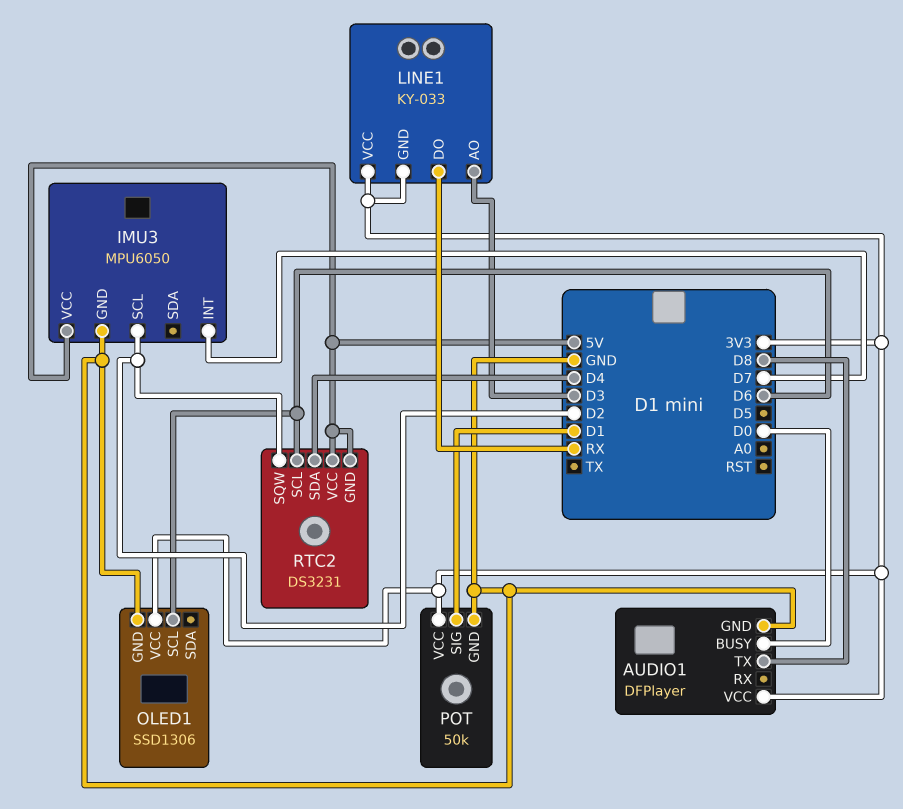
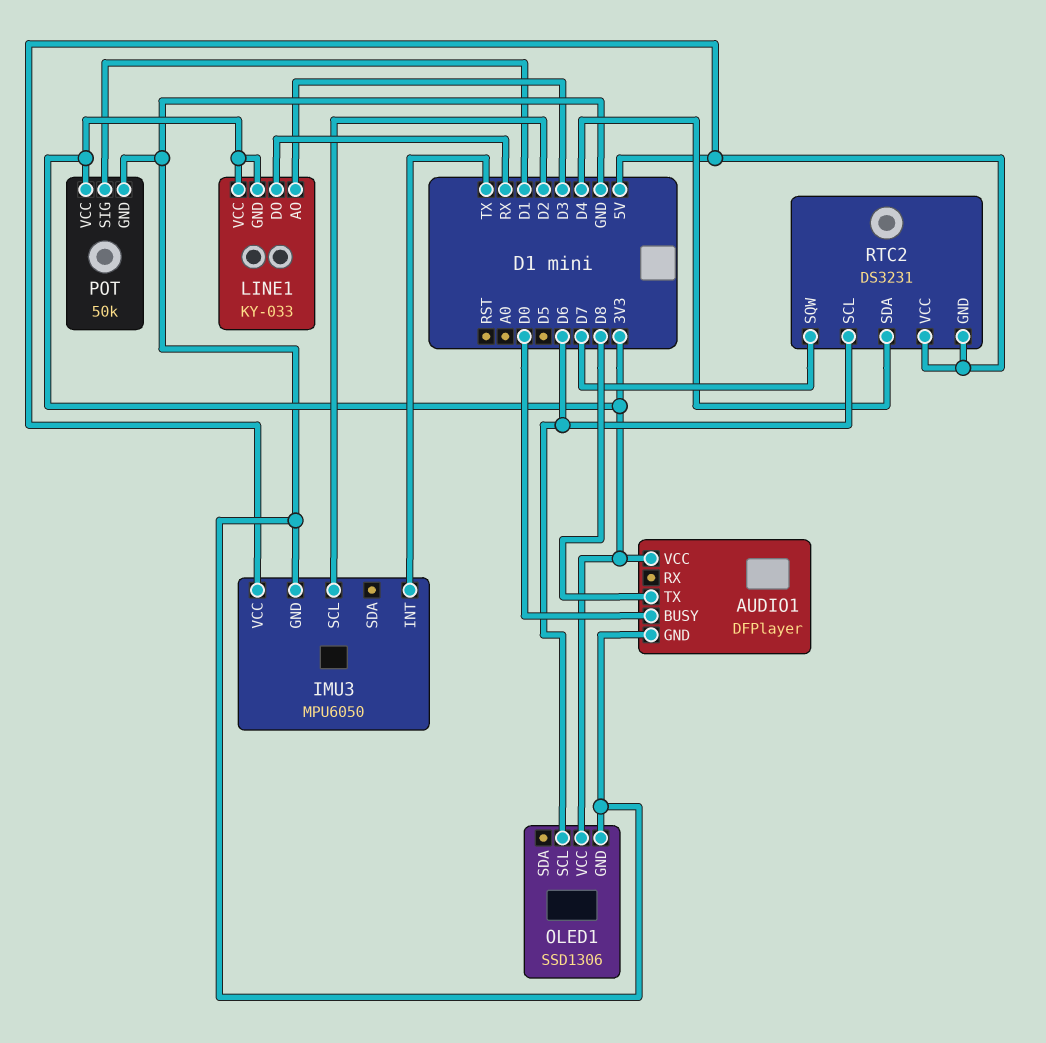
IMU3 pin INT: D7 -> TX
RTC2 pin SQW: D2 -> D7

